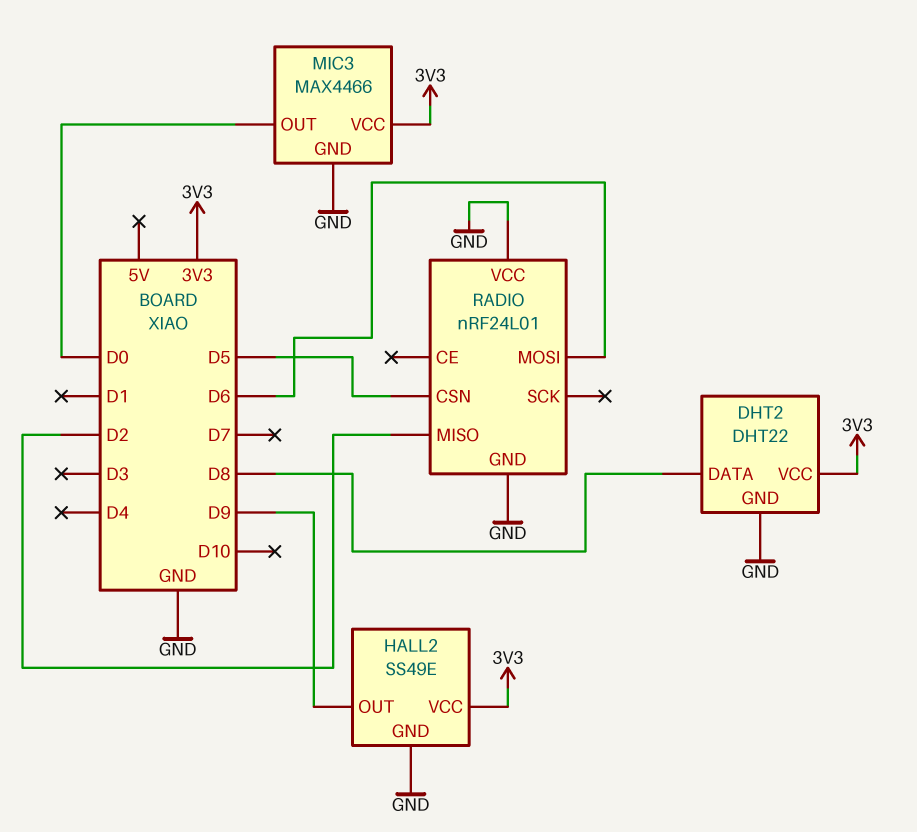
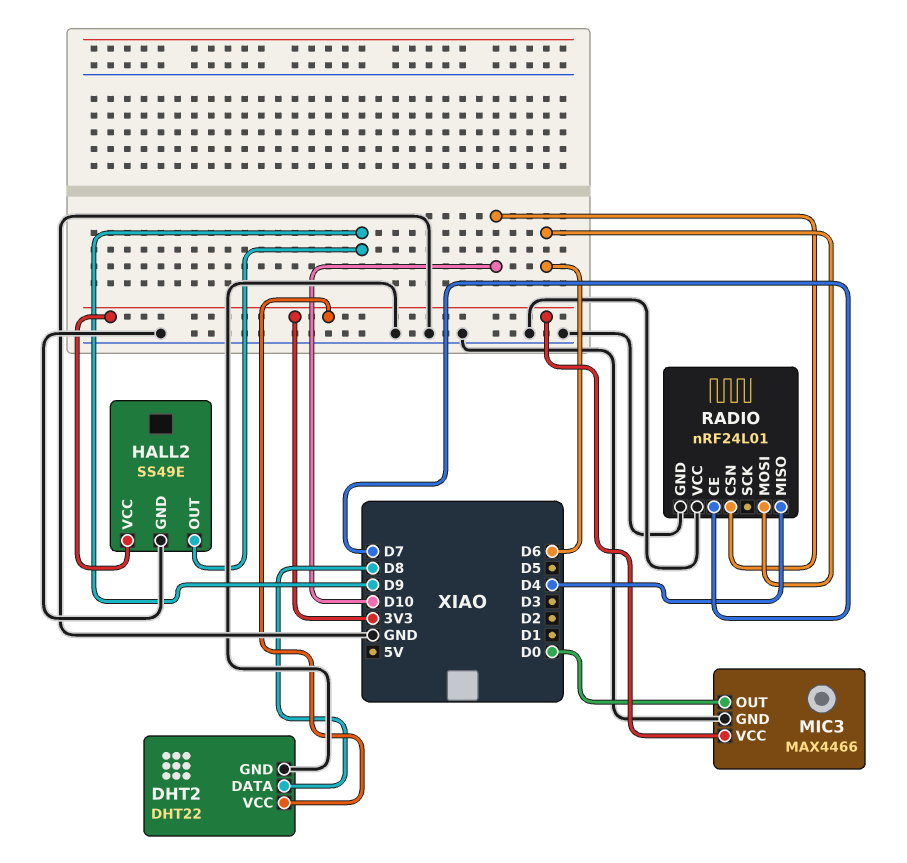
RADIO pin CE: none -> D7
RADIO pin CSN: D5 -> D10
RADIO pin MISO: D2 -> D4

